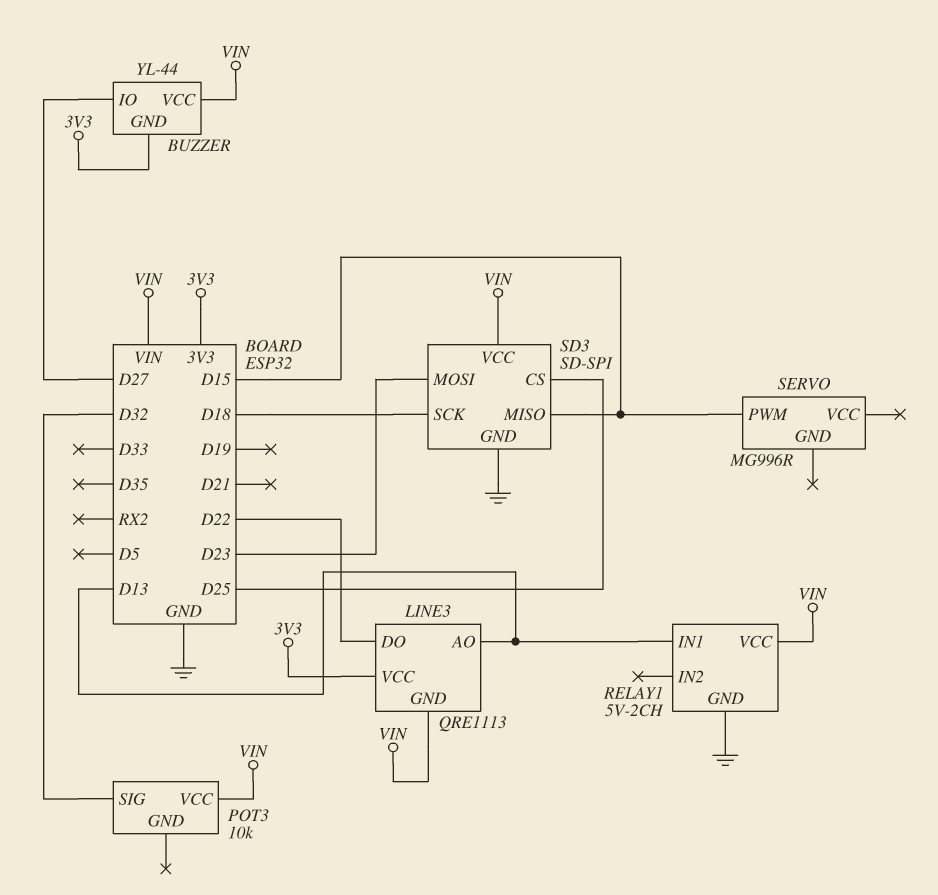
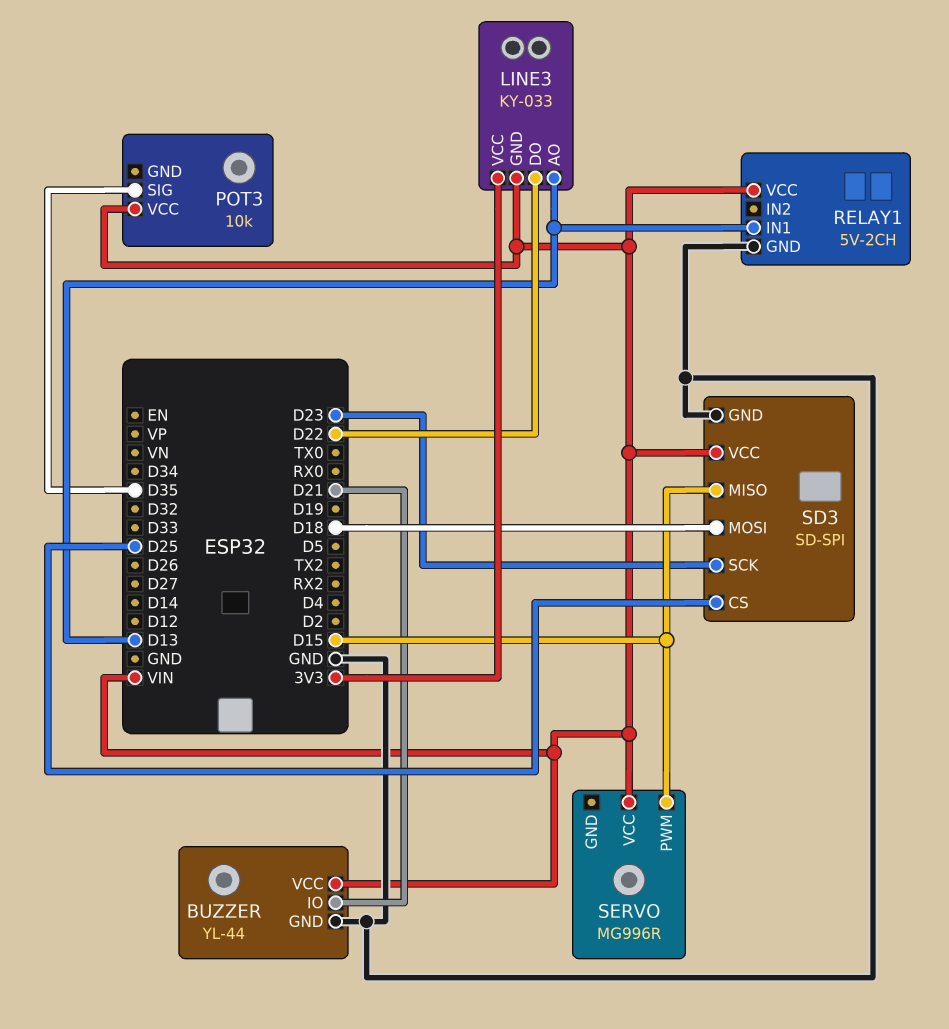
BUZZER pin GND: 3V3 -> GND
BUZZER pin IO: D27 -> D21
LINE3: QRE1113 -> KY-033
POT3 pin SIG: D32 -> D35
SD3 pin MOSI: D23 -> D18
SD3 pin SCK: D18 -> D23
SERVO pin VCC: none -> VIN

